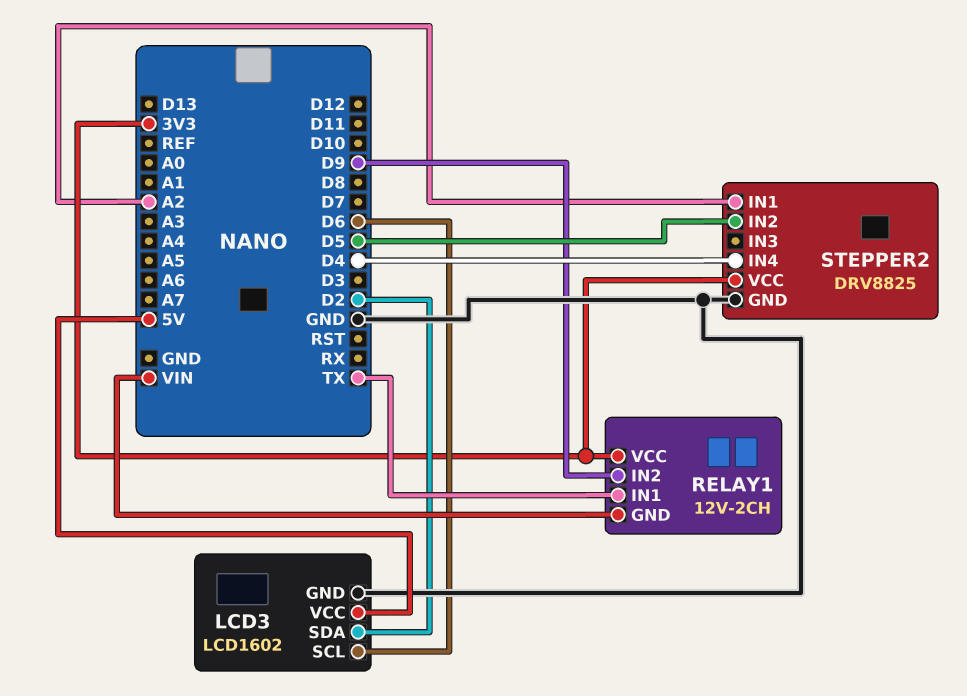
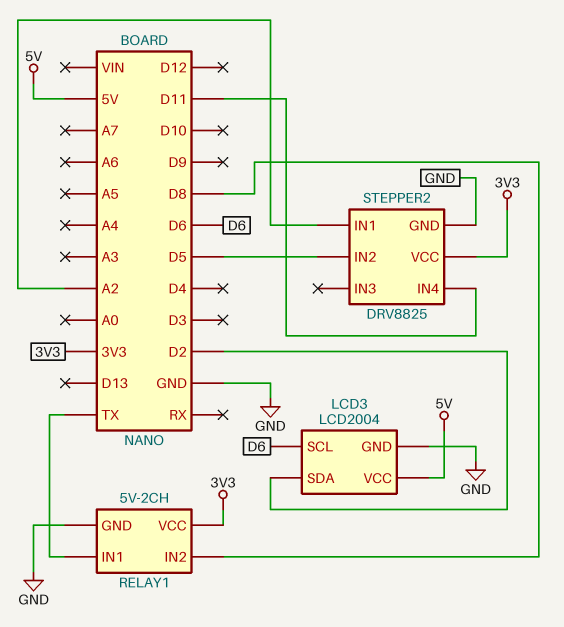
LCD3: LCD1602 -> LCD2004
RELAY1: 12V-2CH -> 5V-2CH
RELAY1 pin GND: VIN -> GND
RELAY1 pin IN2: D9 -> D8
STEPPER2 pin IN4: D4 -> D11

